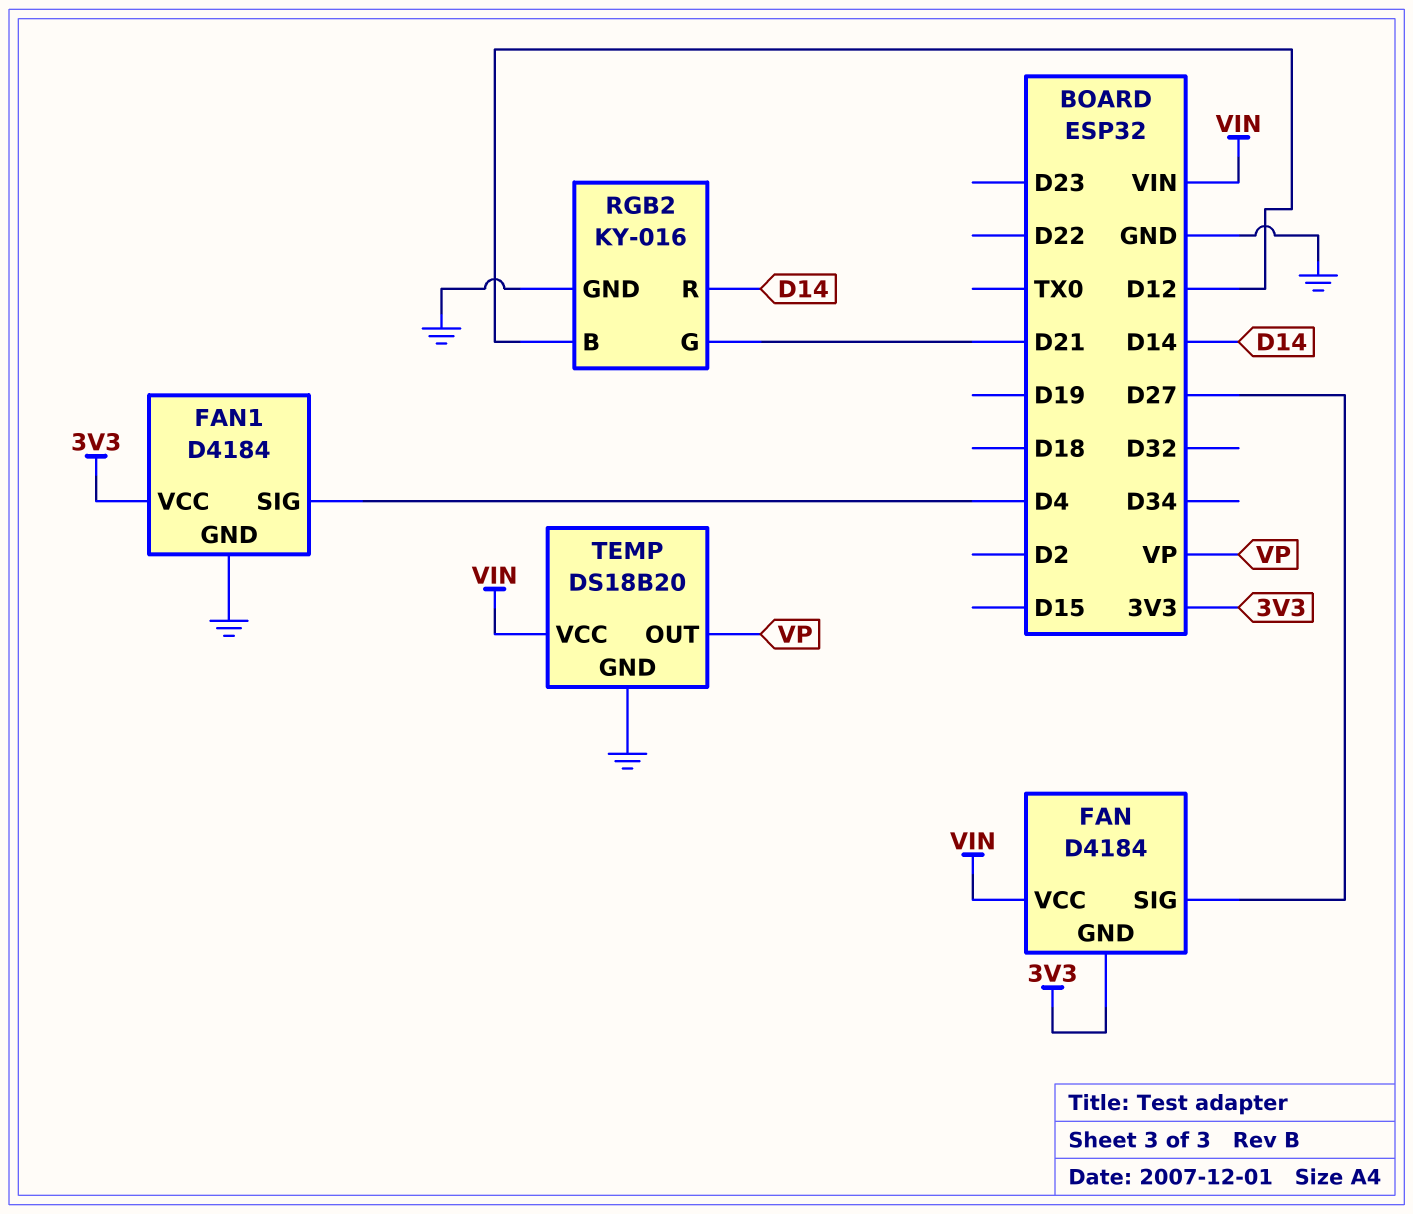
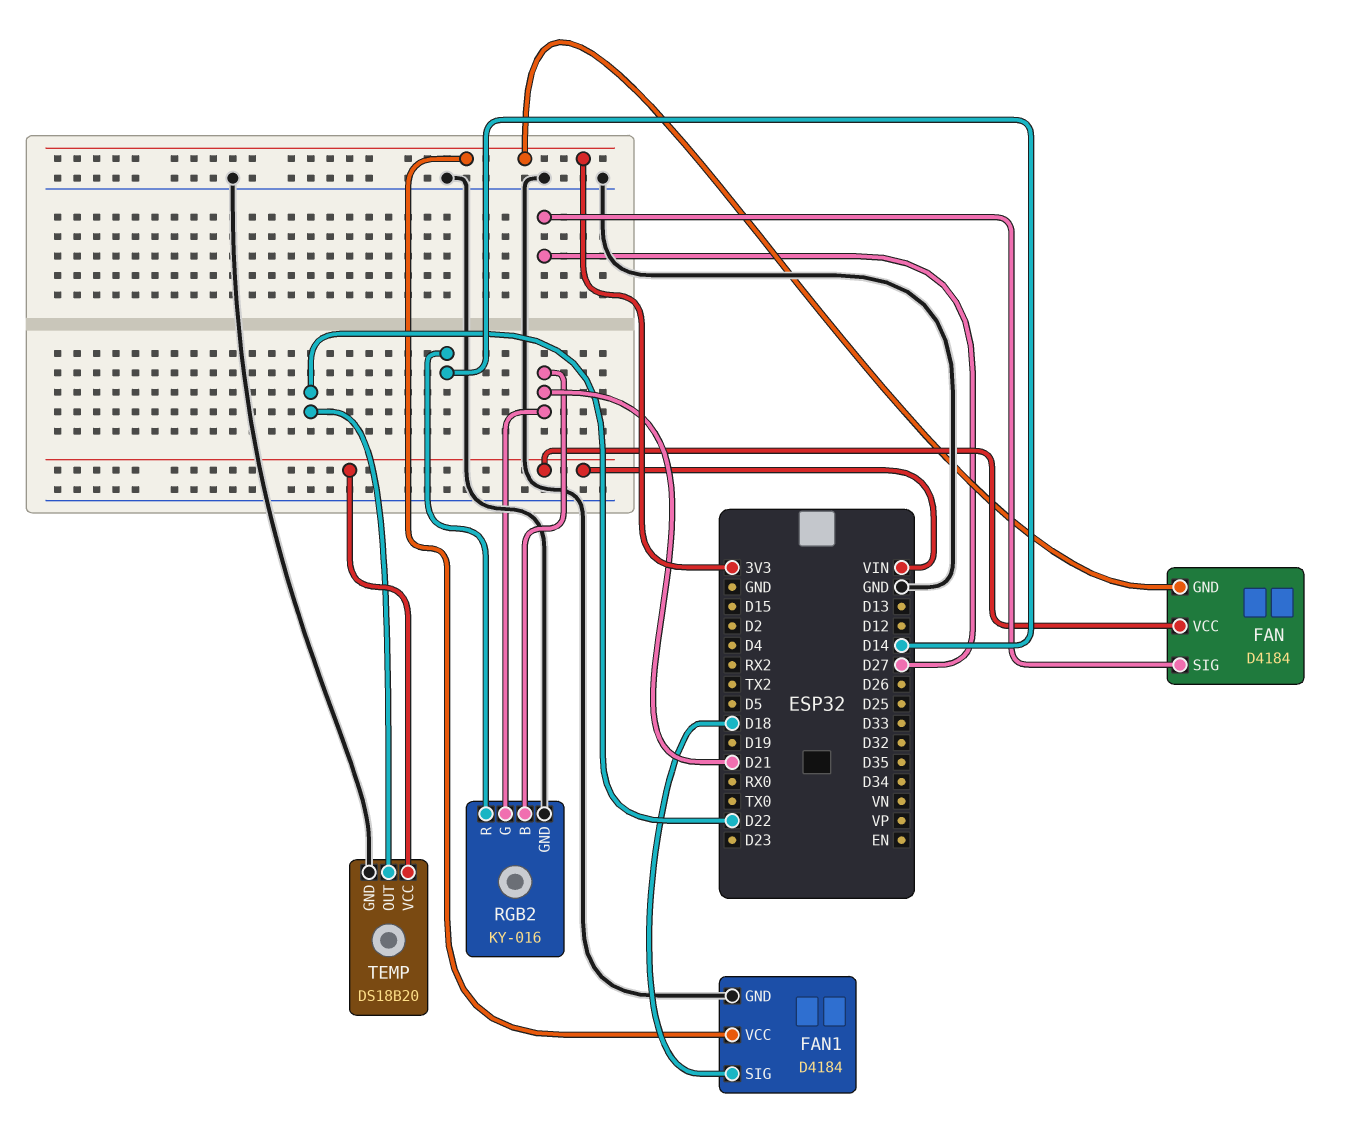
FAN1 pin SIG: D4 -> D18
RGB2 pin B: D12 -> D21
TEMP pin OUT: VP -> D22

